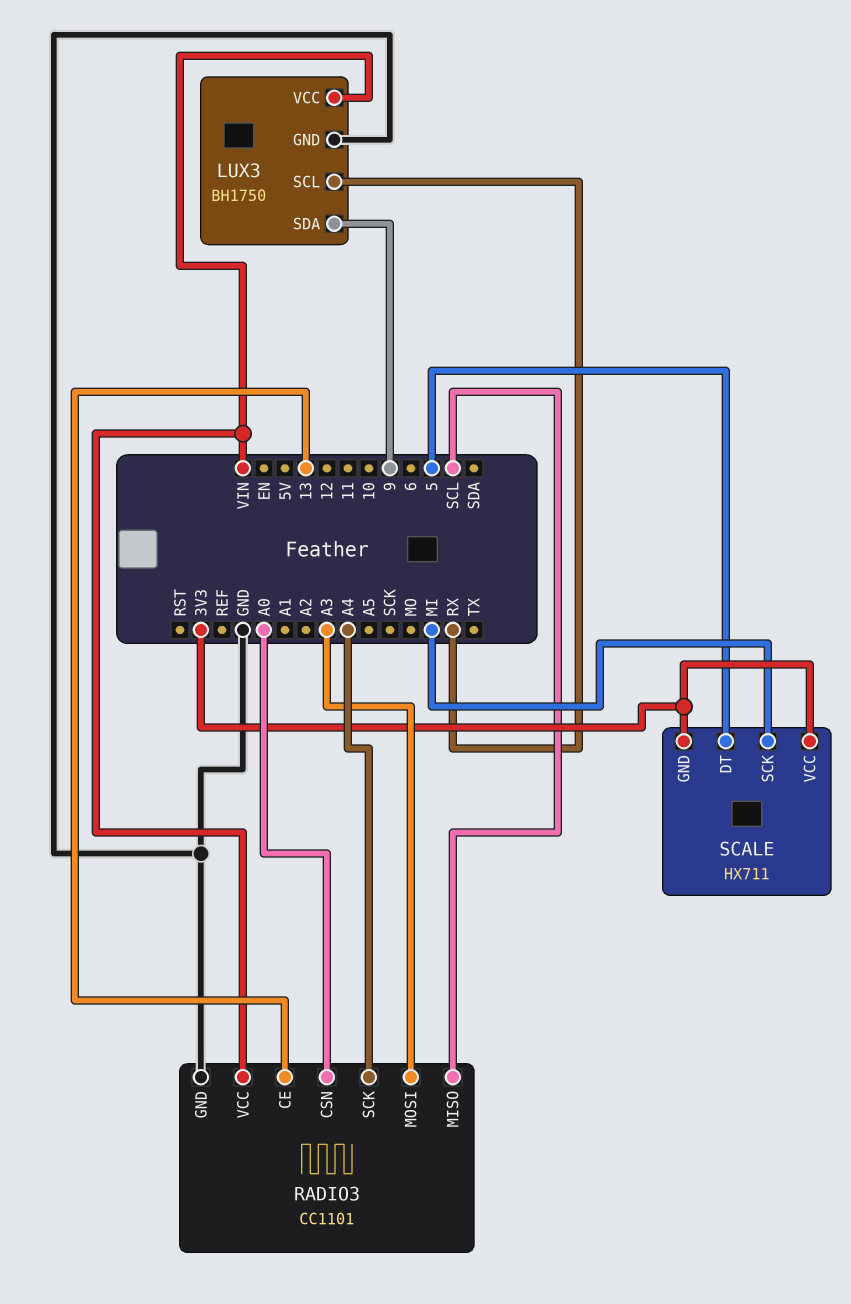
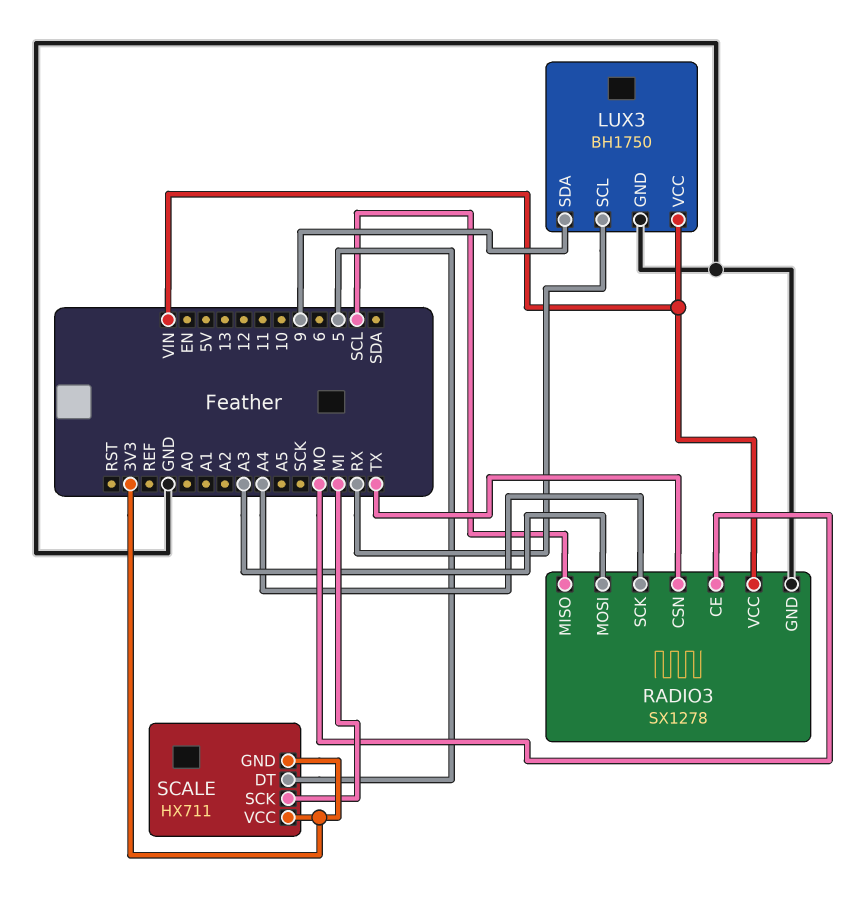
RADIO3: CC1101 -> SX1278
RADIO3 pin CE: 13 -> MO
RADIO3 pin CSN: A0 -> TX

